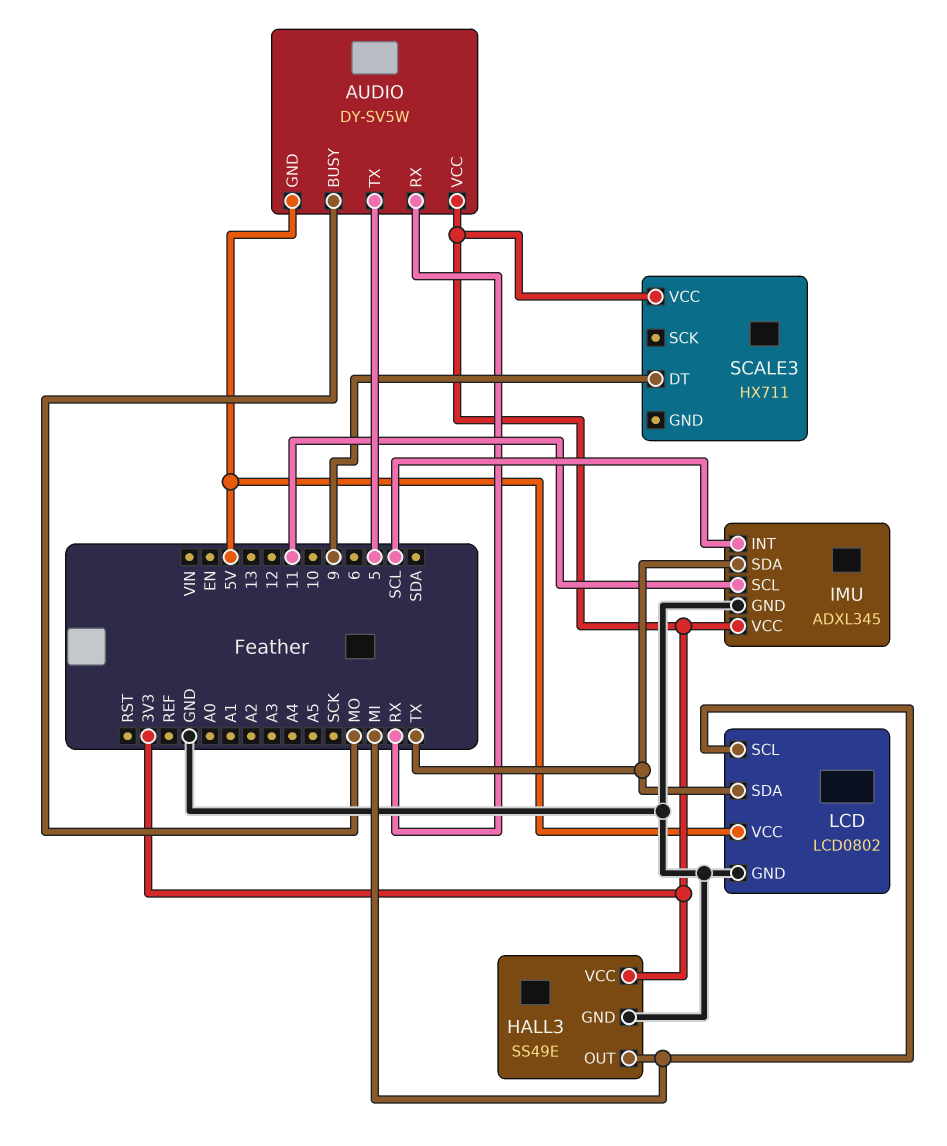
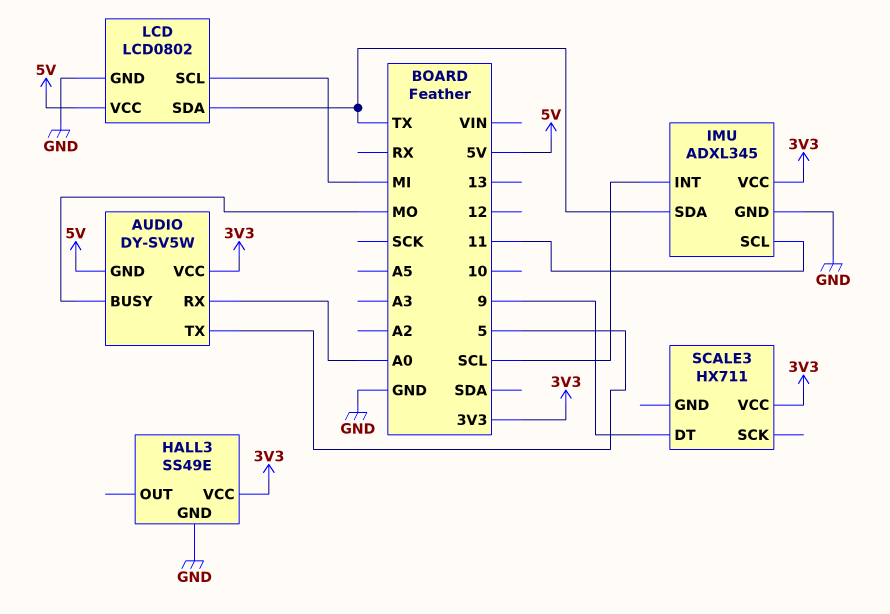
AUDIO pin RX: RX -> A0
HALL3 pin OUT: MI -> none

